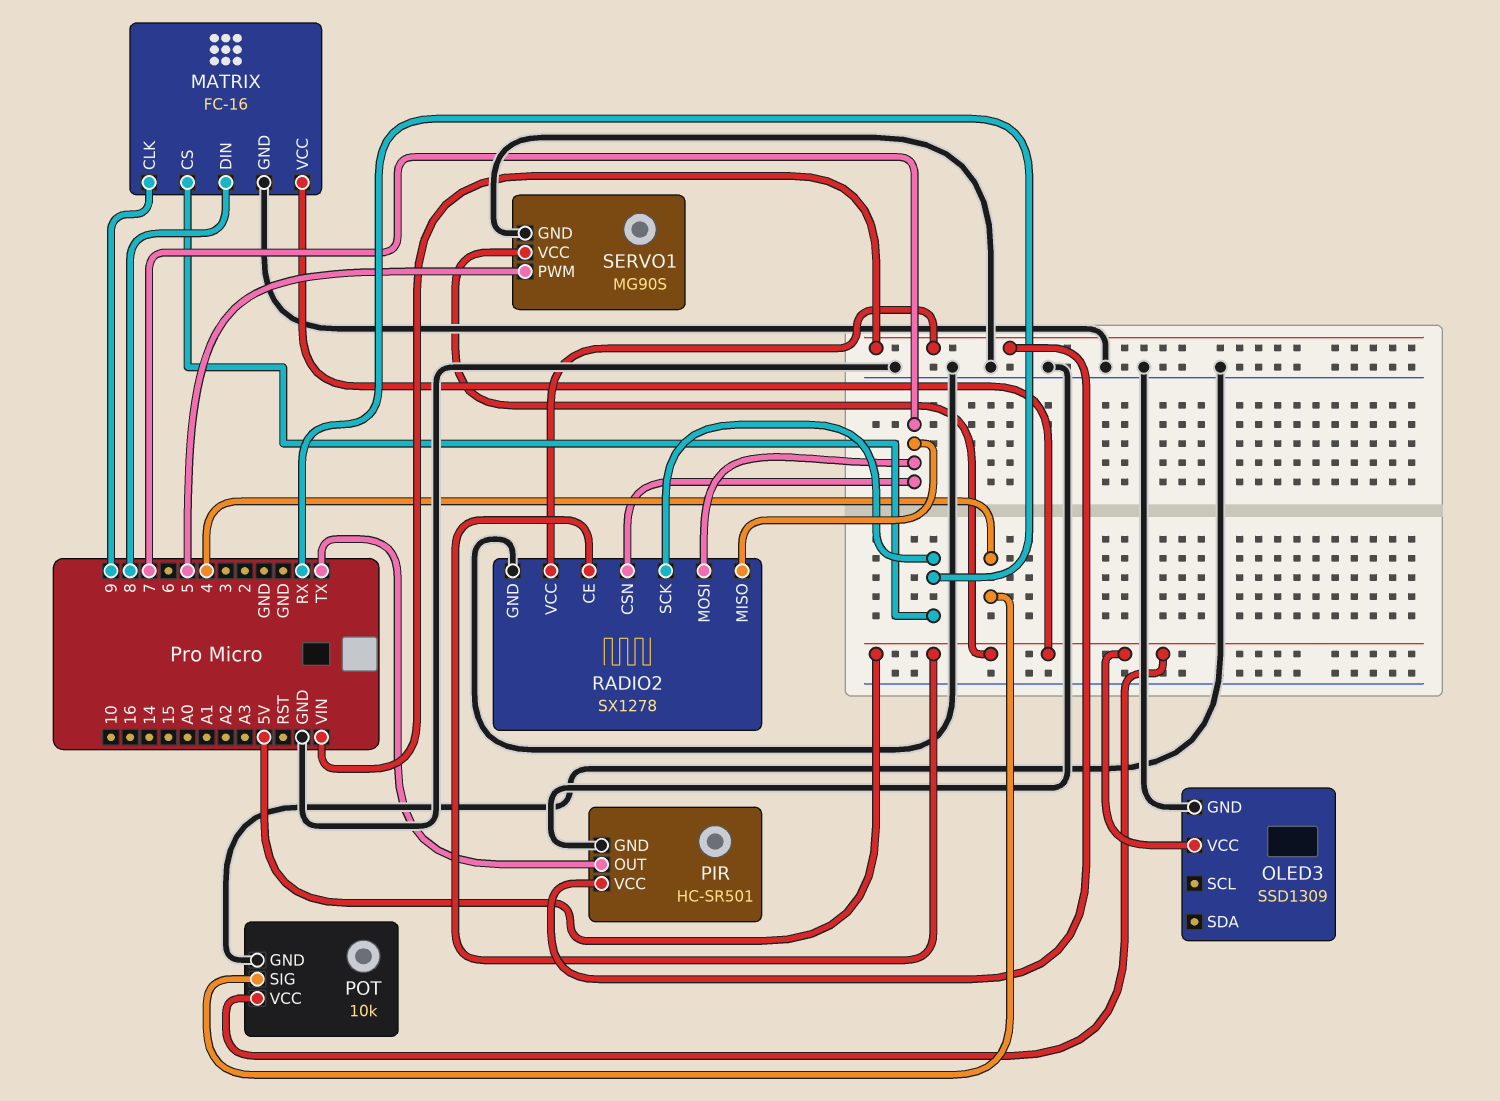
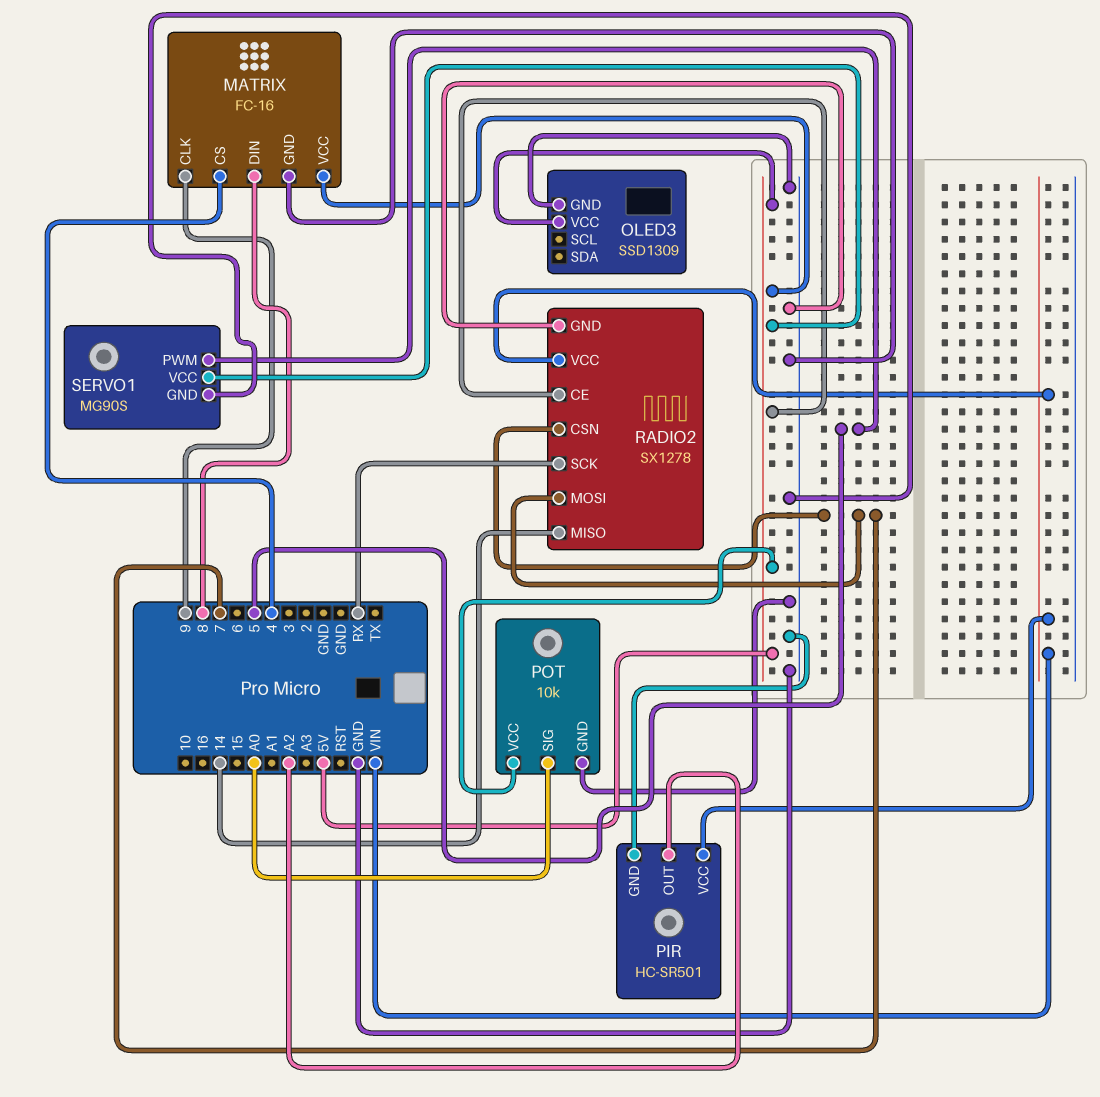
MATRIX pin CS: RX -> 4
PIR pin OUT: TX -> A2
POT pin SIG: 4 -> A0
RADIO2 pin MISO: 7 -> 14

